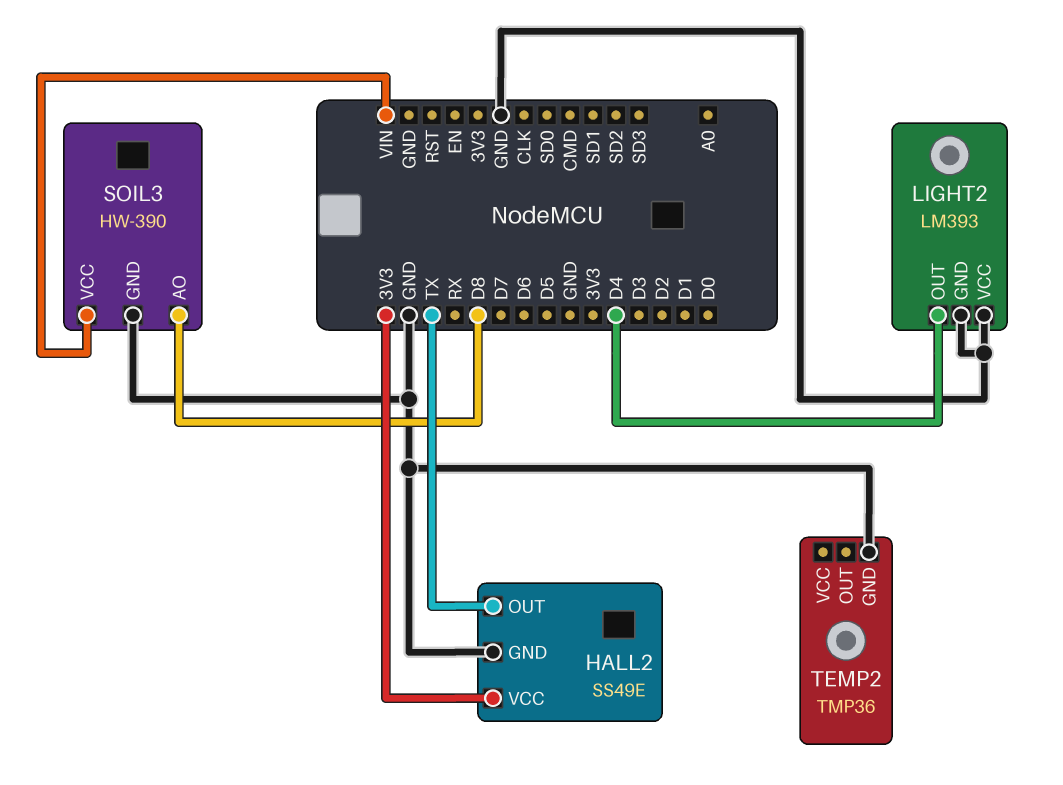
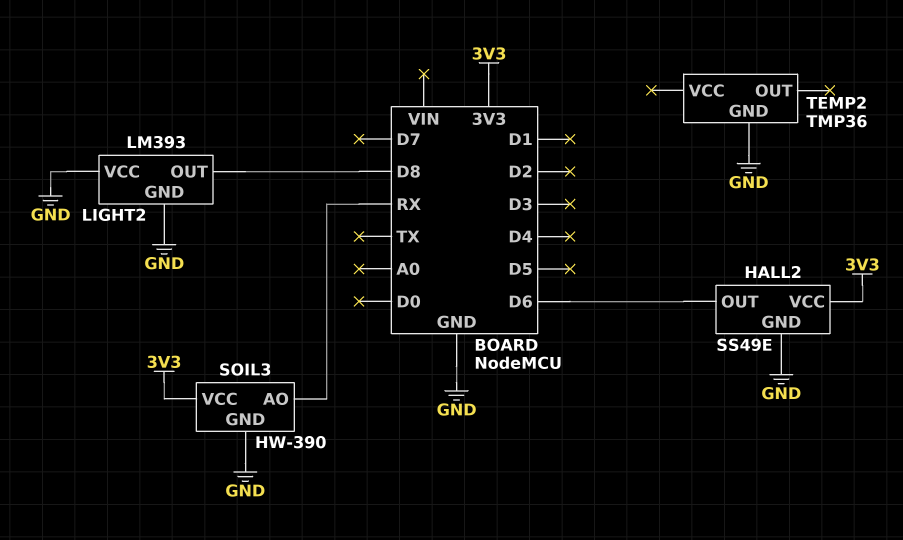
HALL2 pin OUT: TX -> D6
LIGHT2 pin OUT: D4 -> D8
SOIL3 pin AO: D8 -> RX
SOIL3 pin VCC: VIN -> 3V3

